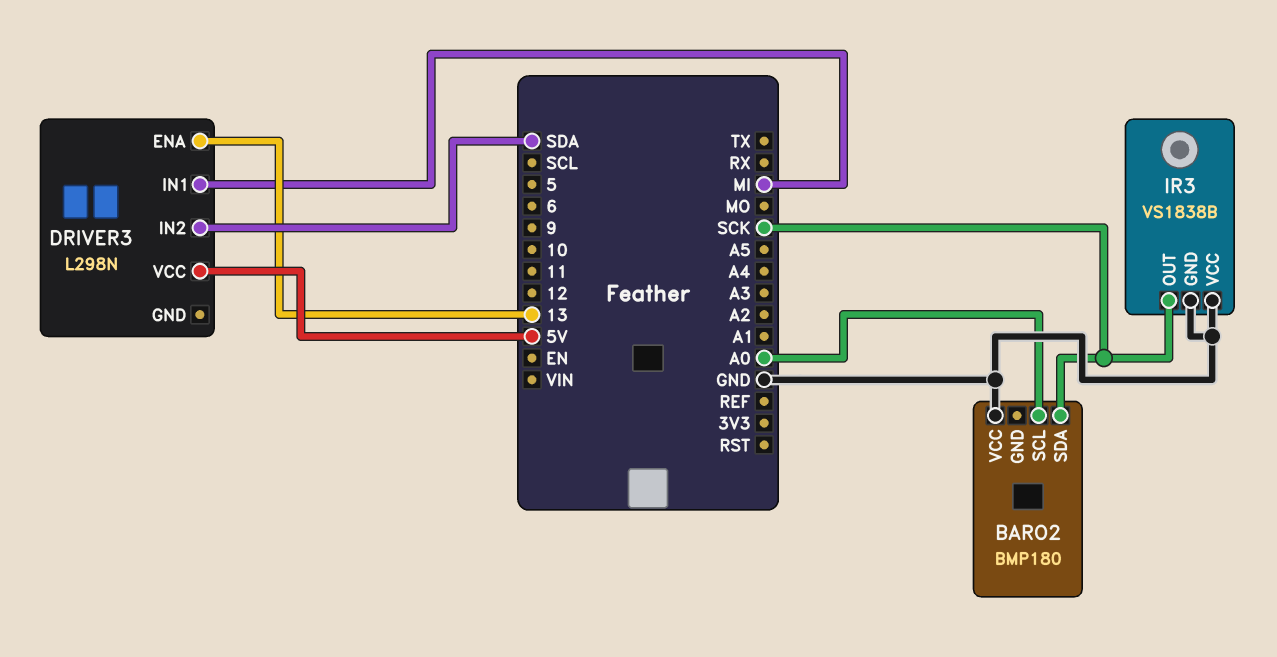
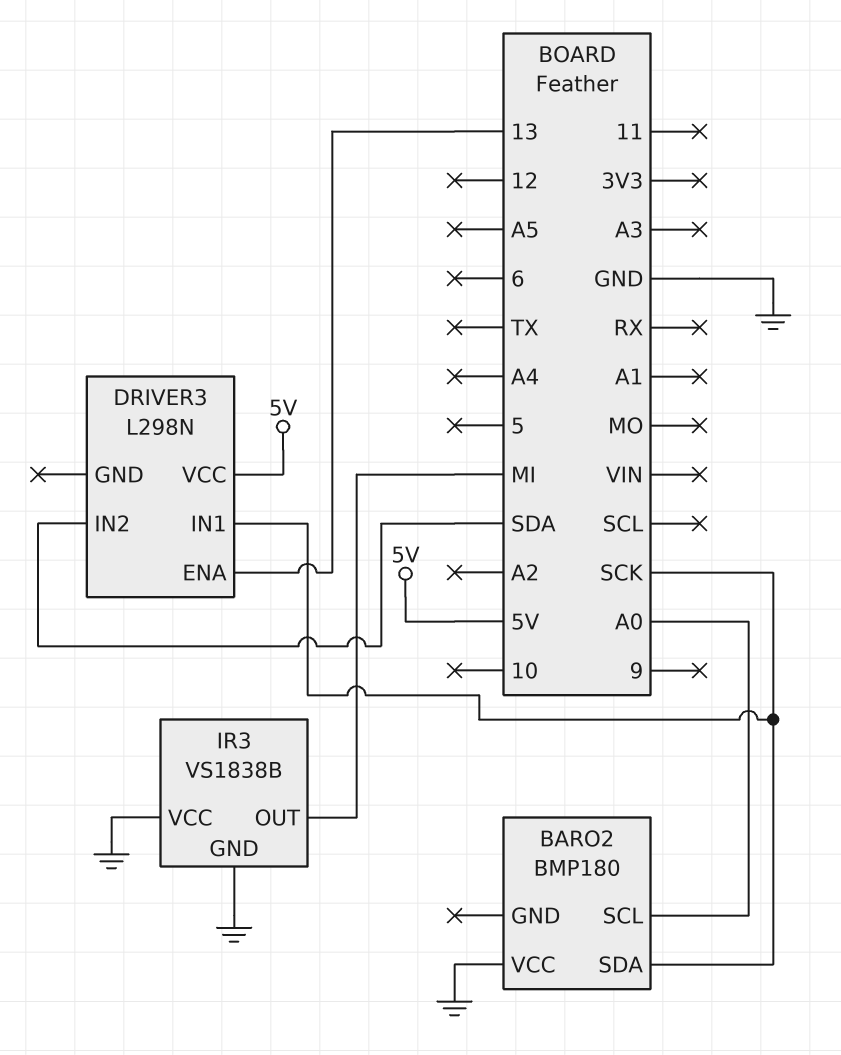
DRIVER3 pin IN1: MI -> SCK
IR3 pin OUT: SCK -> MI

